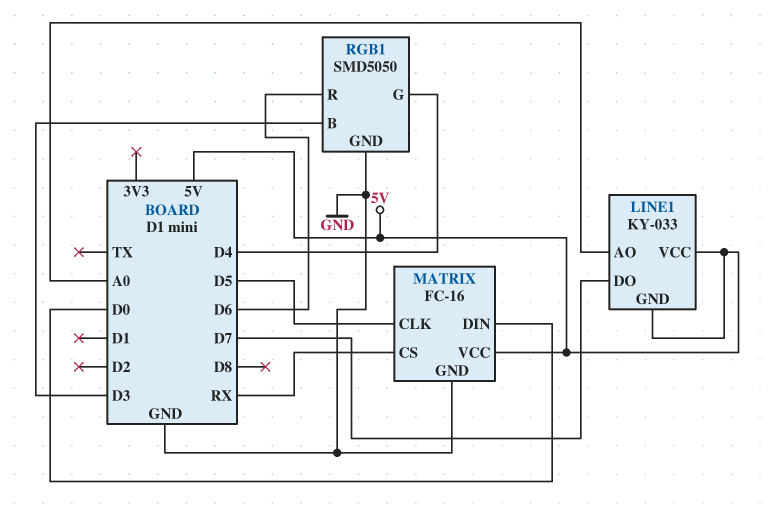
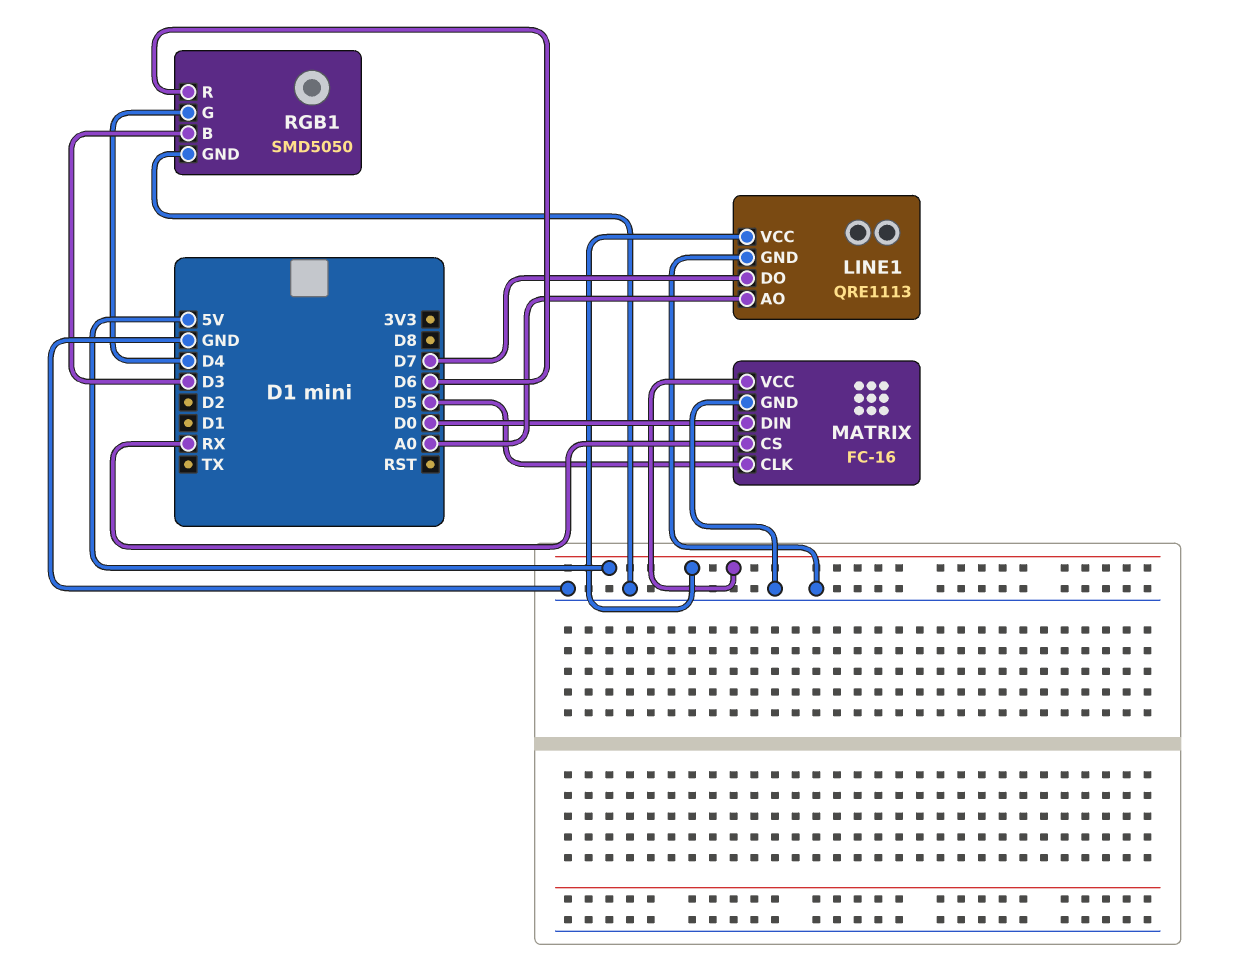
LINE1: KY-033 -> QRE1113
LINE1 pin GND: 5V -> GND

